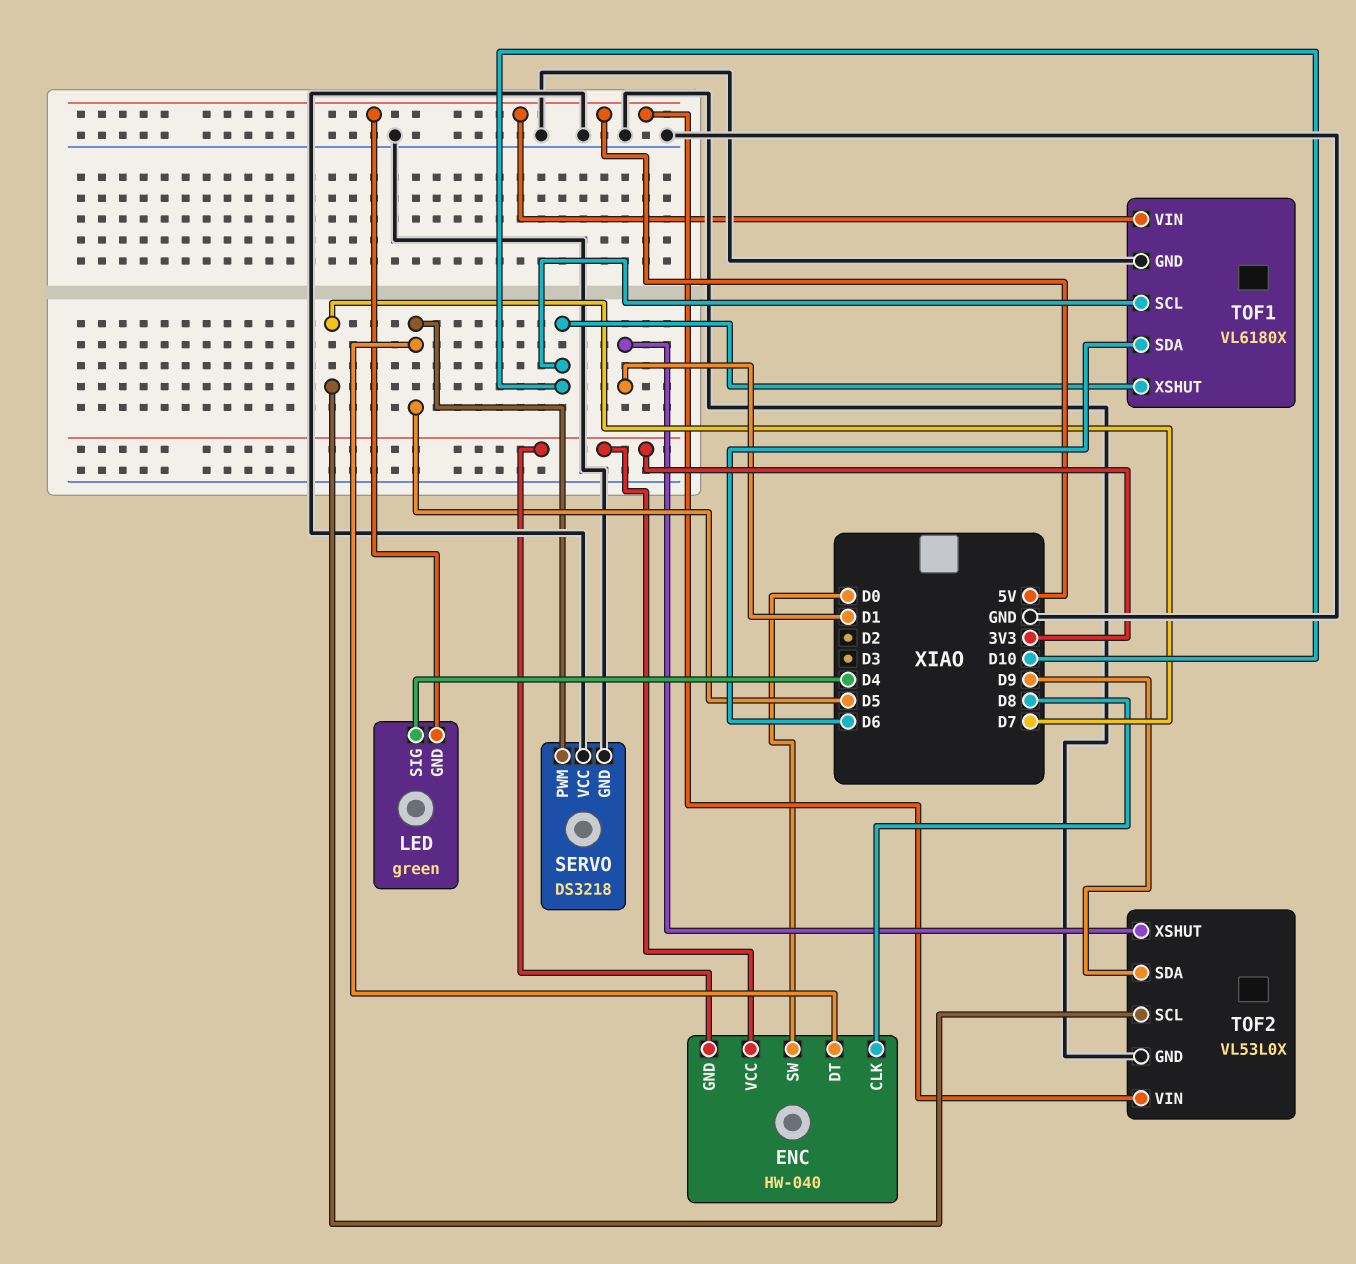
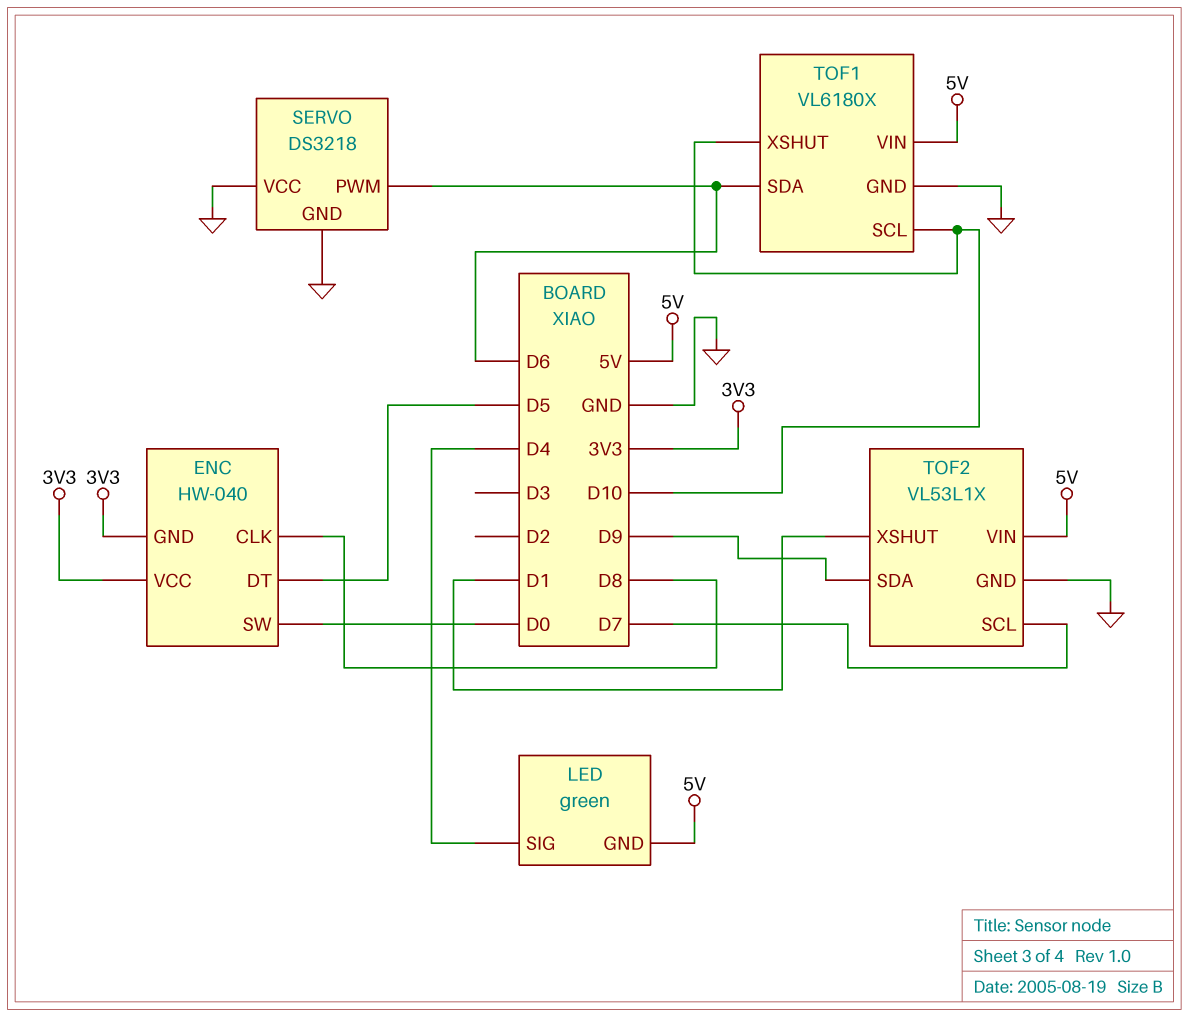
SERVO pin PWM: D5 -> D6
TOF2: VL53L0X -> VL53L1X

